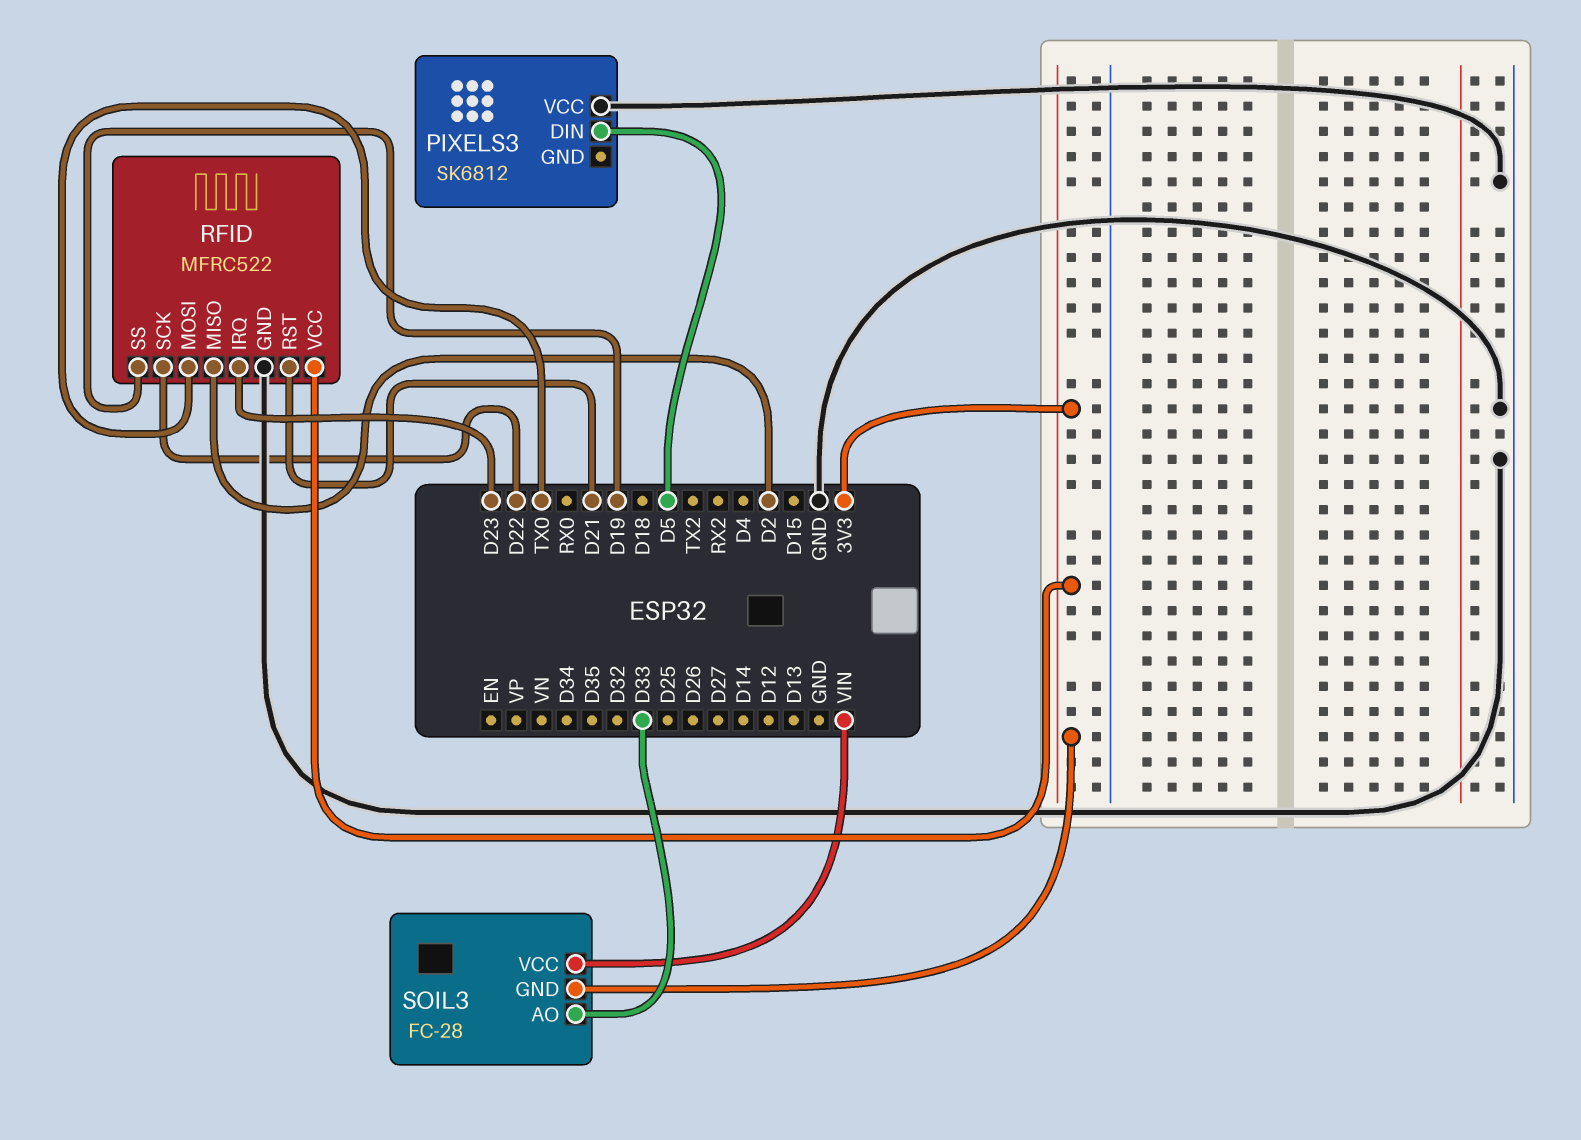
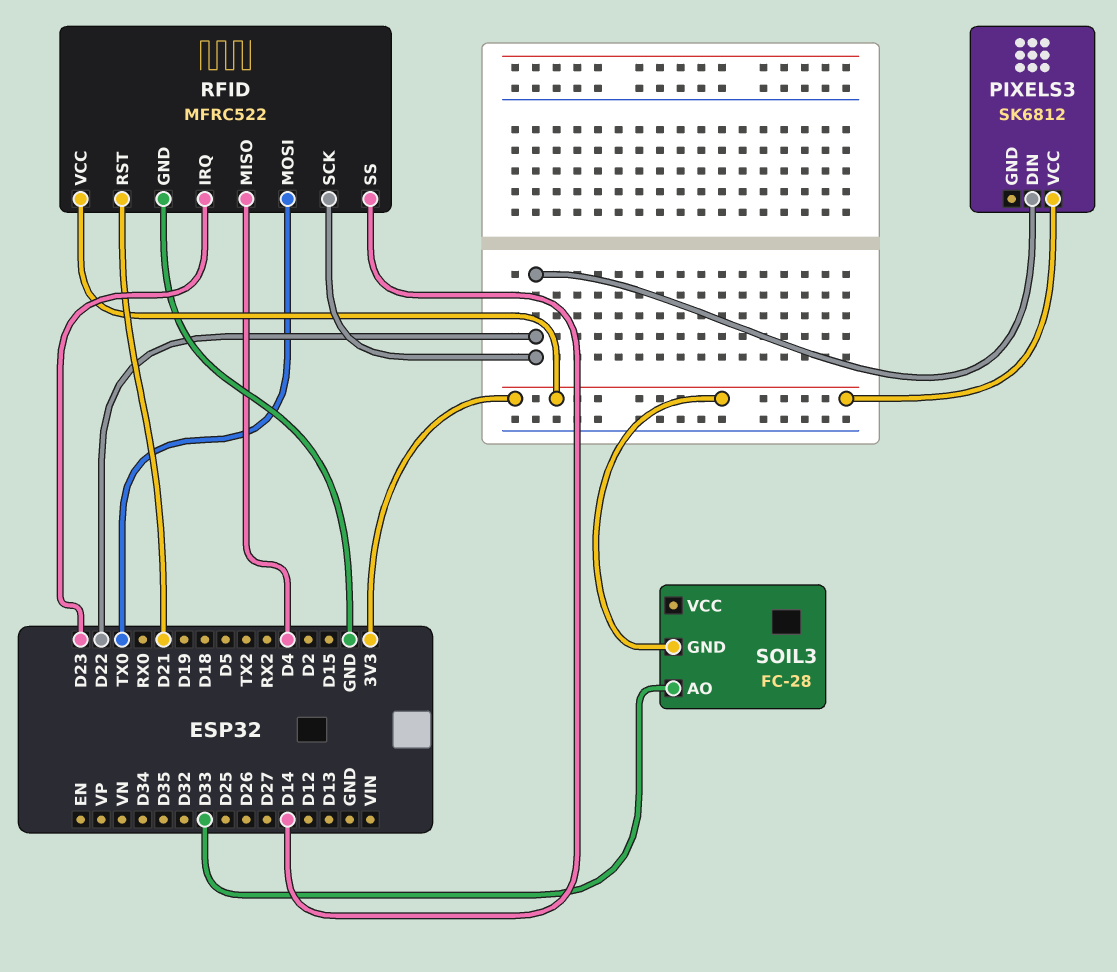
PIXELS3 pin DIN: D5 -> D22
PIXELS3 pin VCC: GND -> 3V3
RFID pin MISO: D2 -> D4
RFID pin SS: D19 -> D14
SOIL3 pin VCC: VIN -> none

